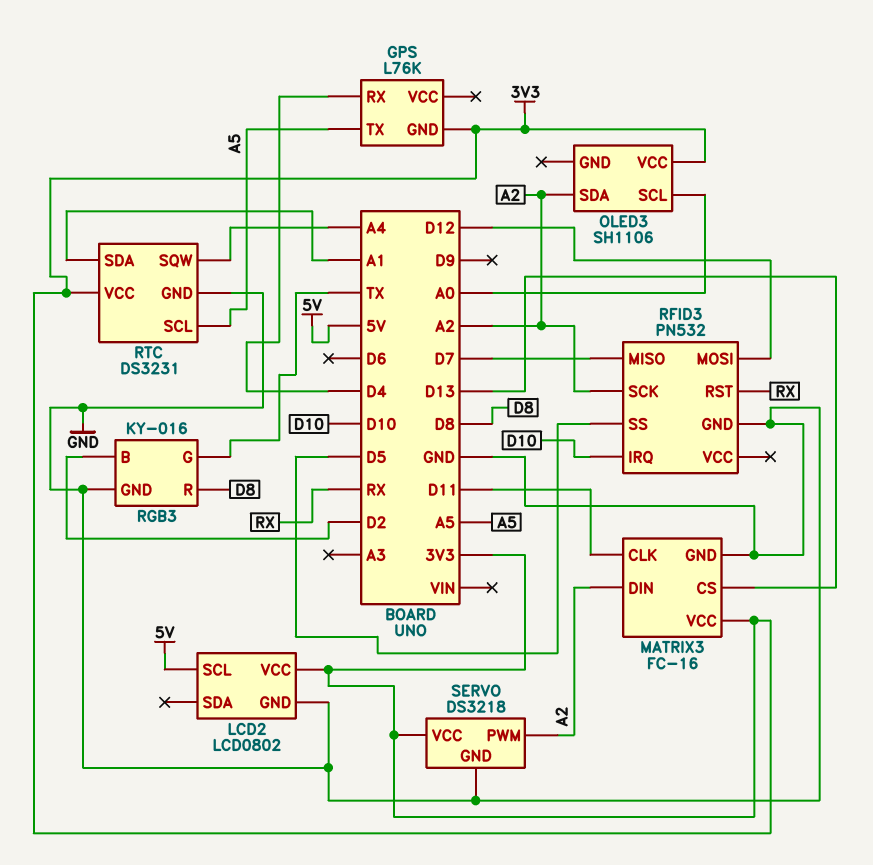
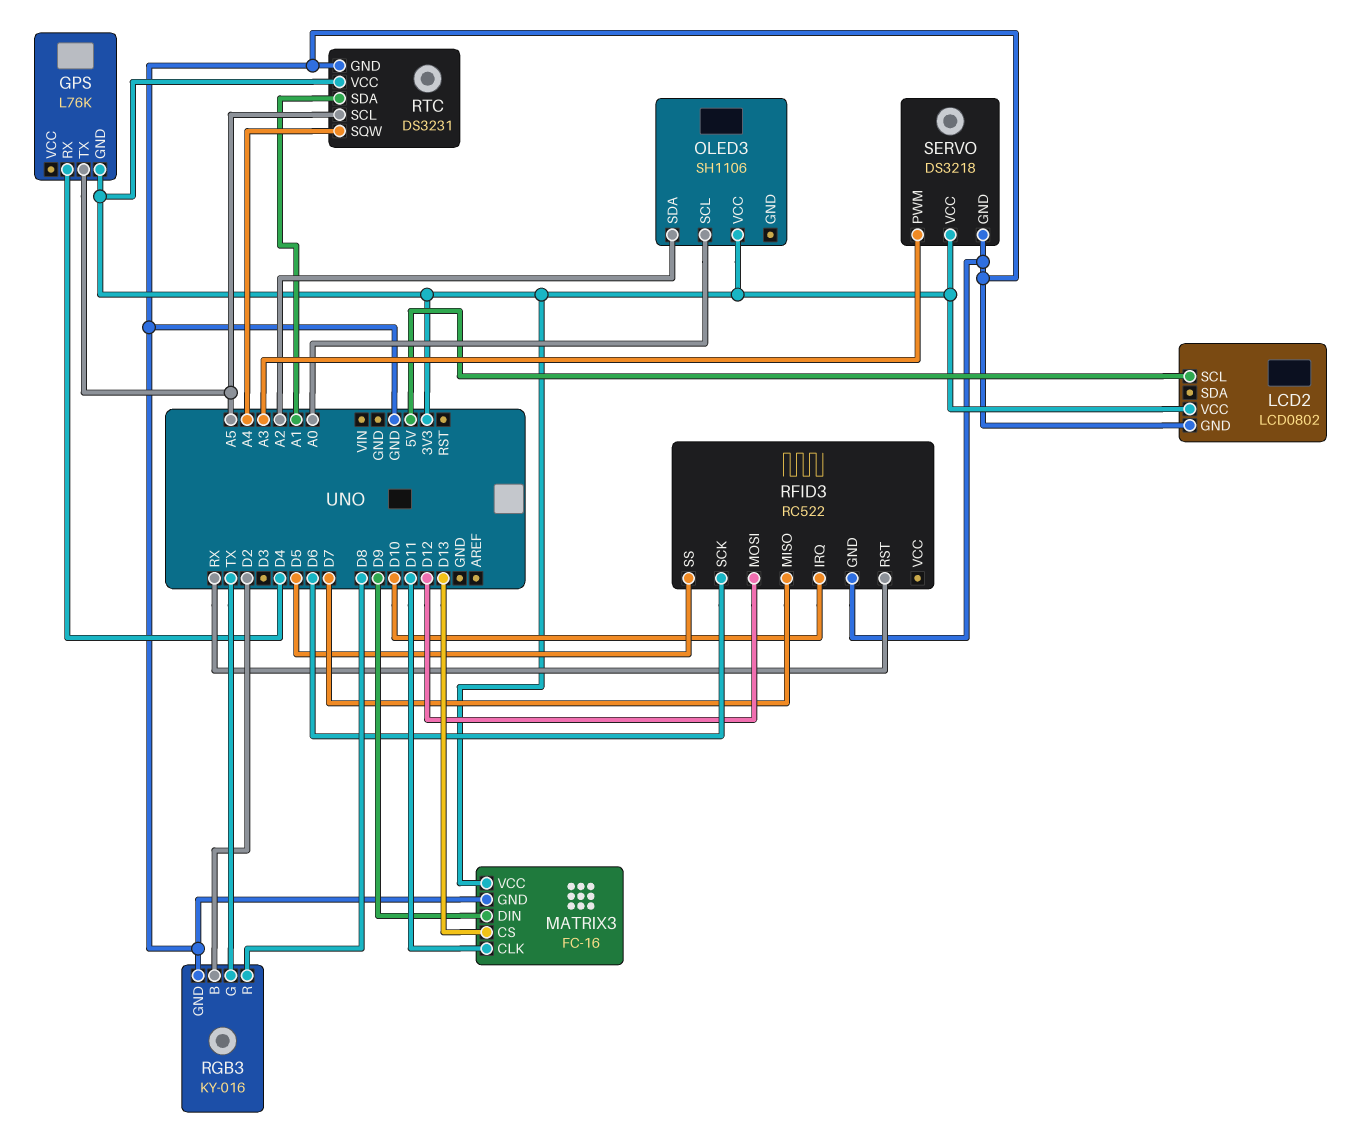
MATRIX3 pin DIN: A2 -> D9
RFID3: PN532 -> RC522
RFID3 pin SCK: A2 -> D6
SERVO pin PWM: A2 -> A3

